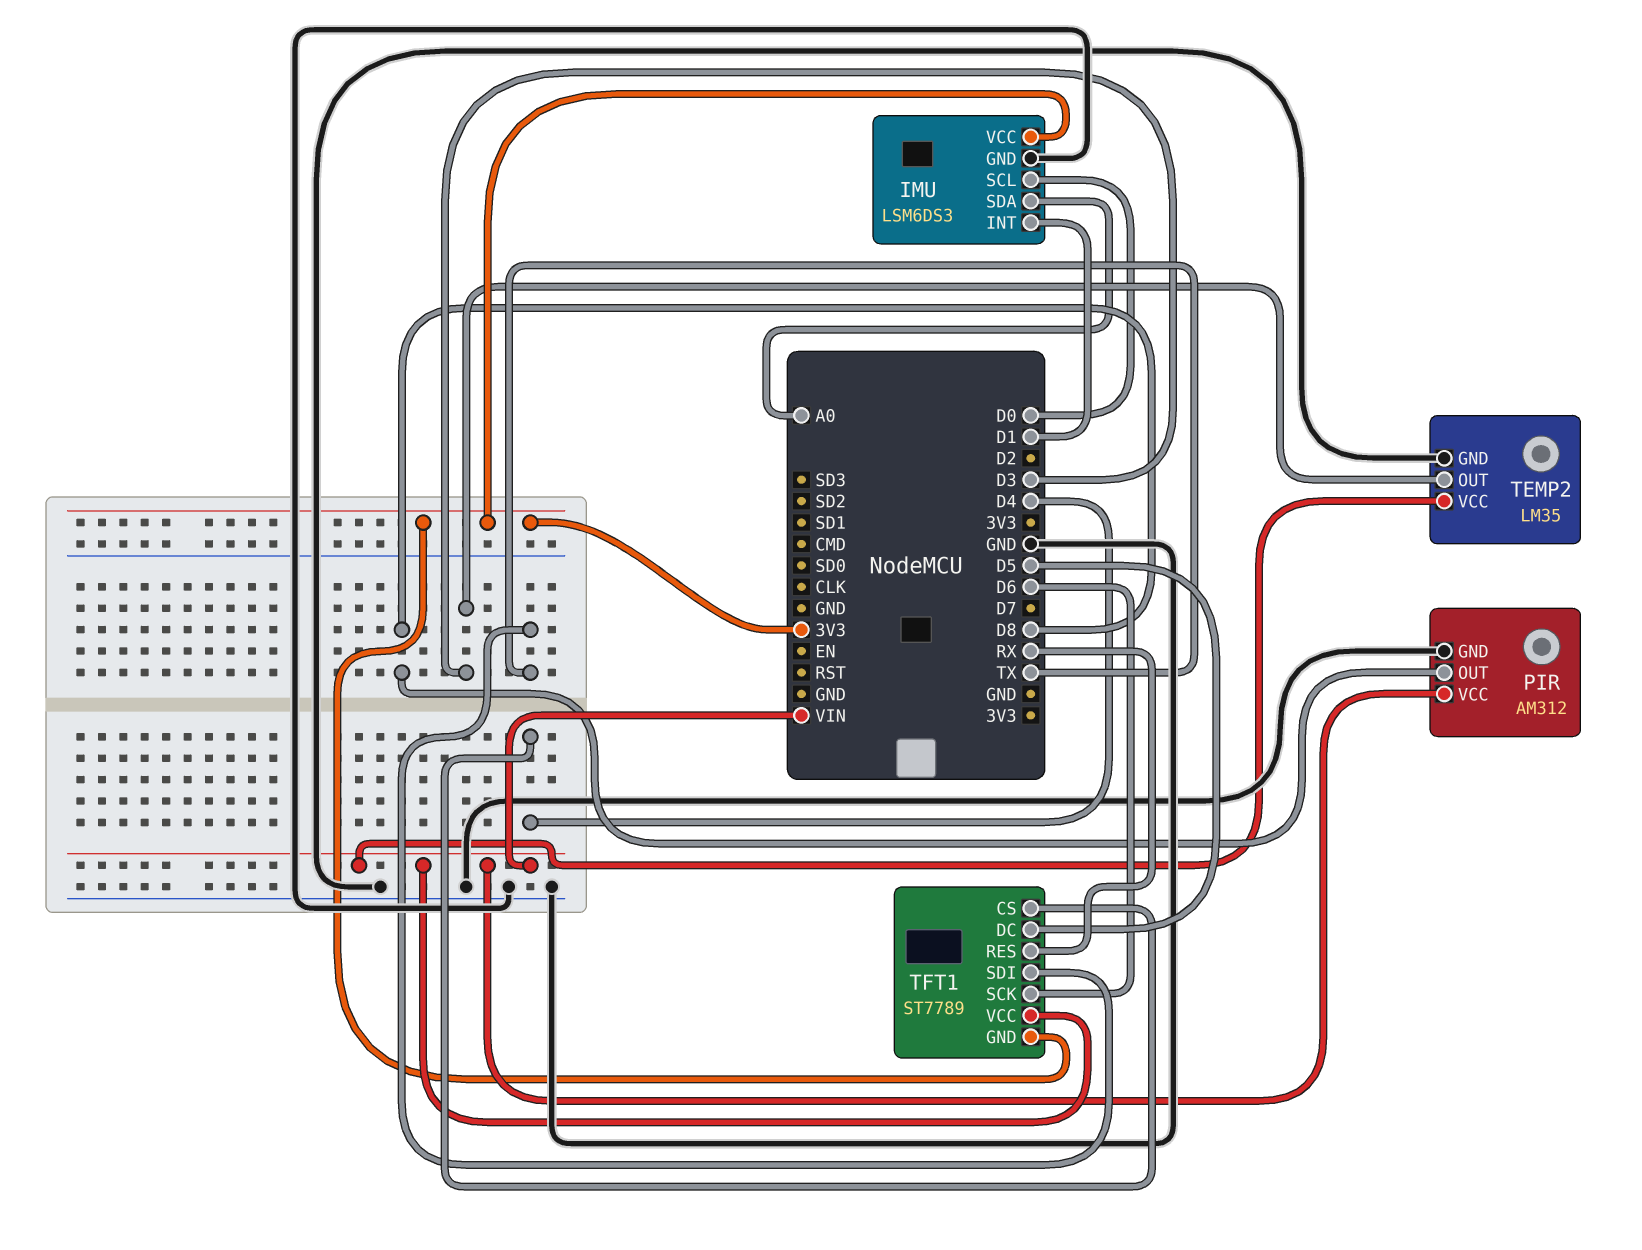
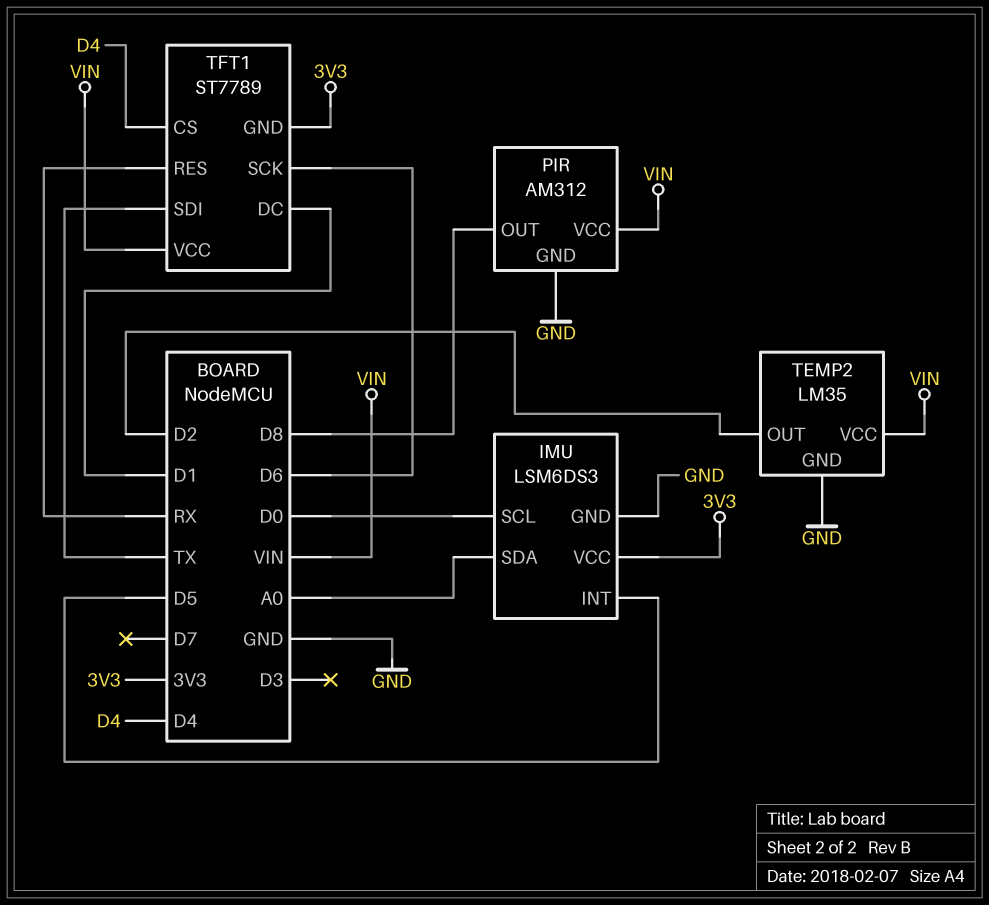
IMU pin INT: D1 -> D5
TEMP2 pin OUT: D3 -> D2
TFT1 pin DC: D5 -> D1

